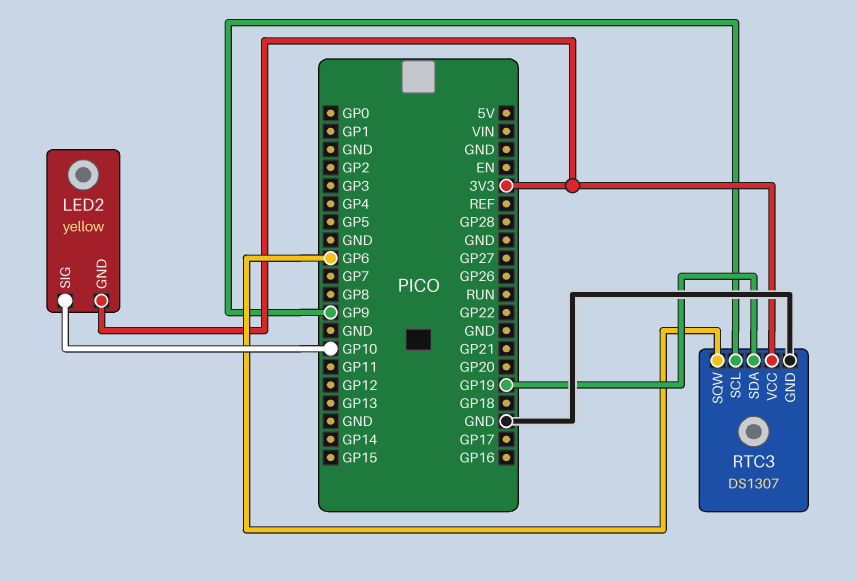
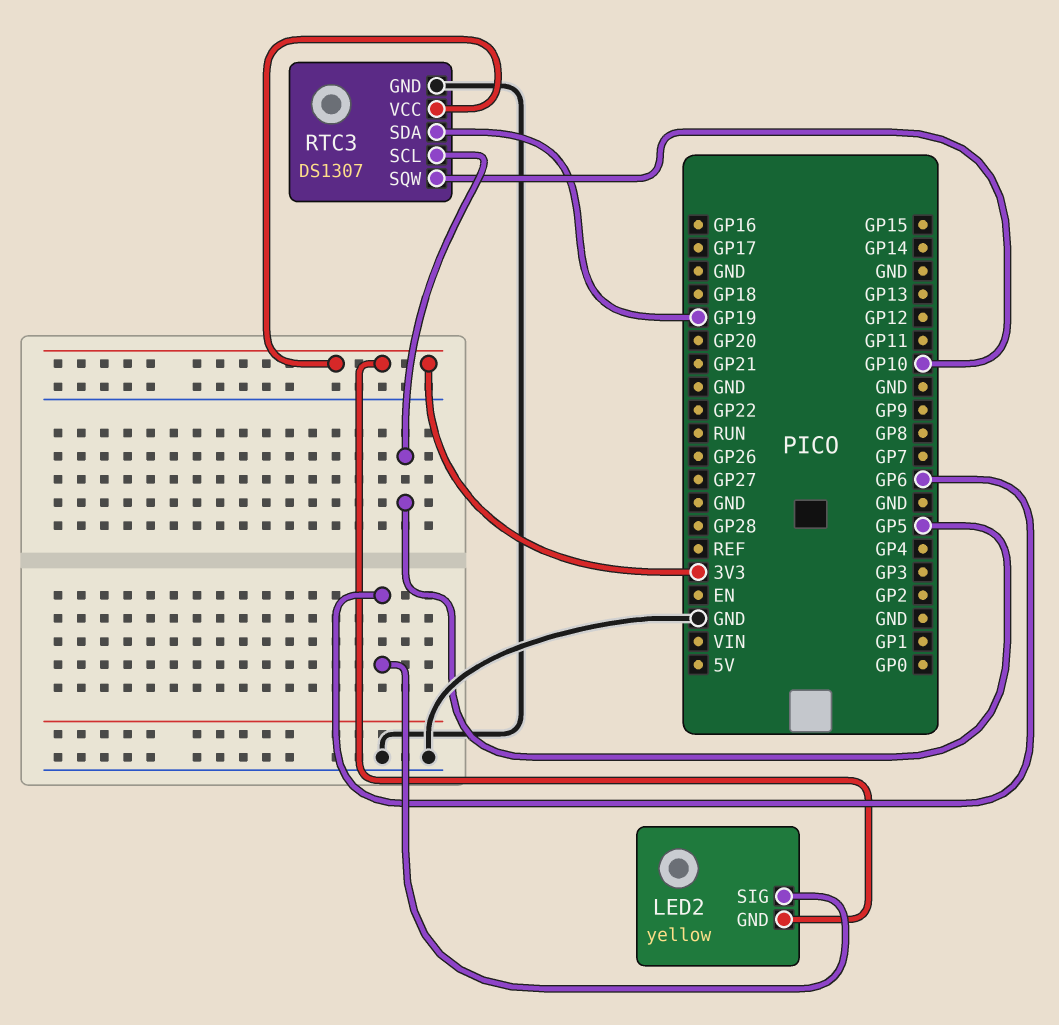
LED2 pin SIG: GP10 -> GP6
RTC3 pin SCL: GP9 -> GP5
RTC3 pin SQW: GP6 -> GP10

